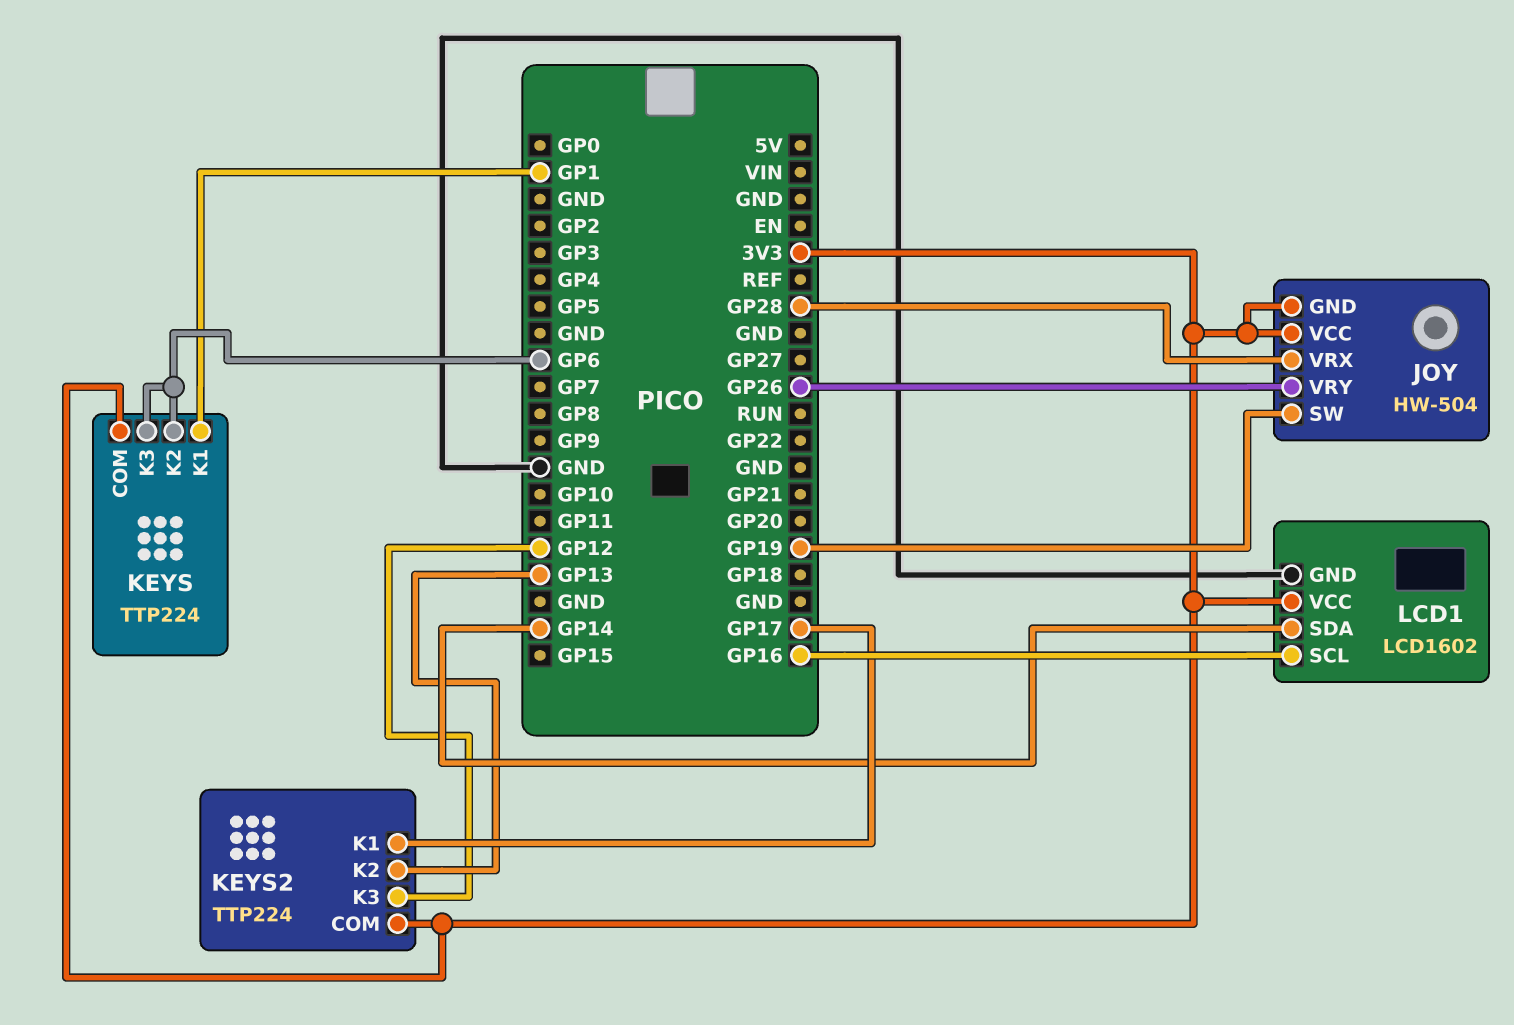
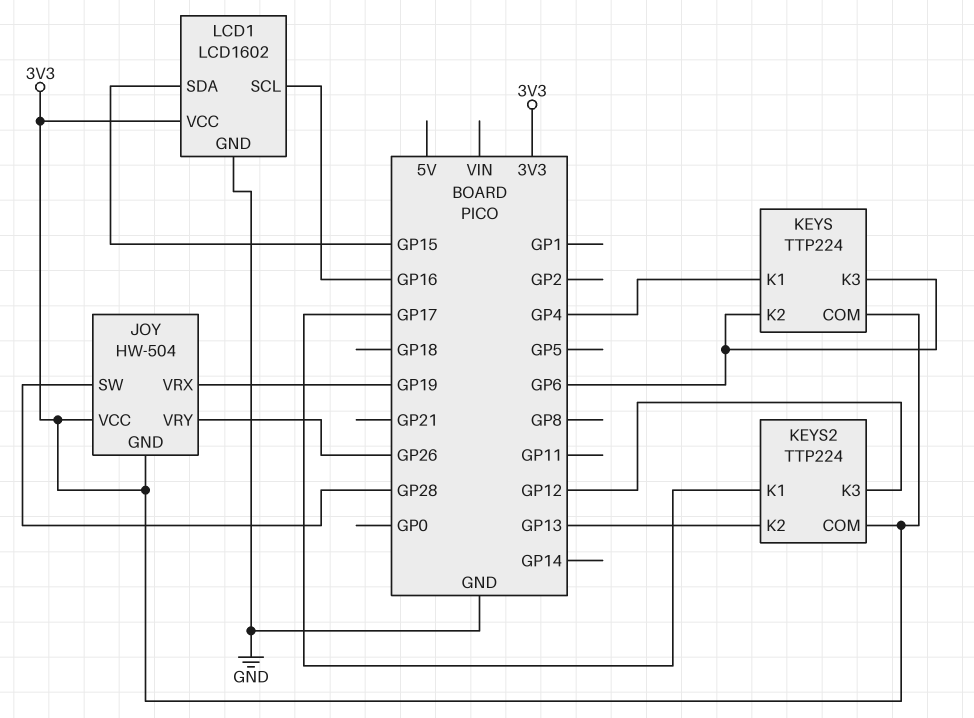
JOY pin SW: GP19 -> GP28
JOY pin VRX: GP28 -> GP19
KEYS pin K1: GP1 -> GP4
LCD1 pin SDA: GP14 -> GP15

